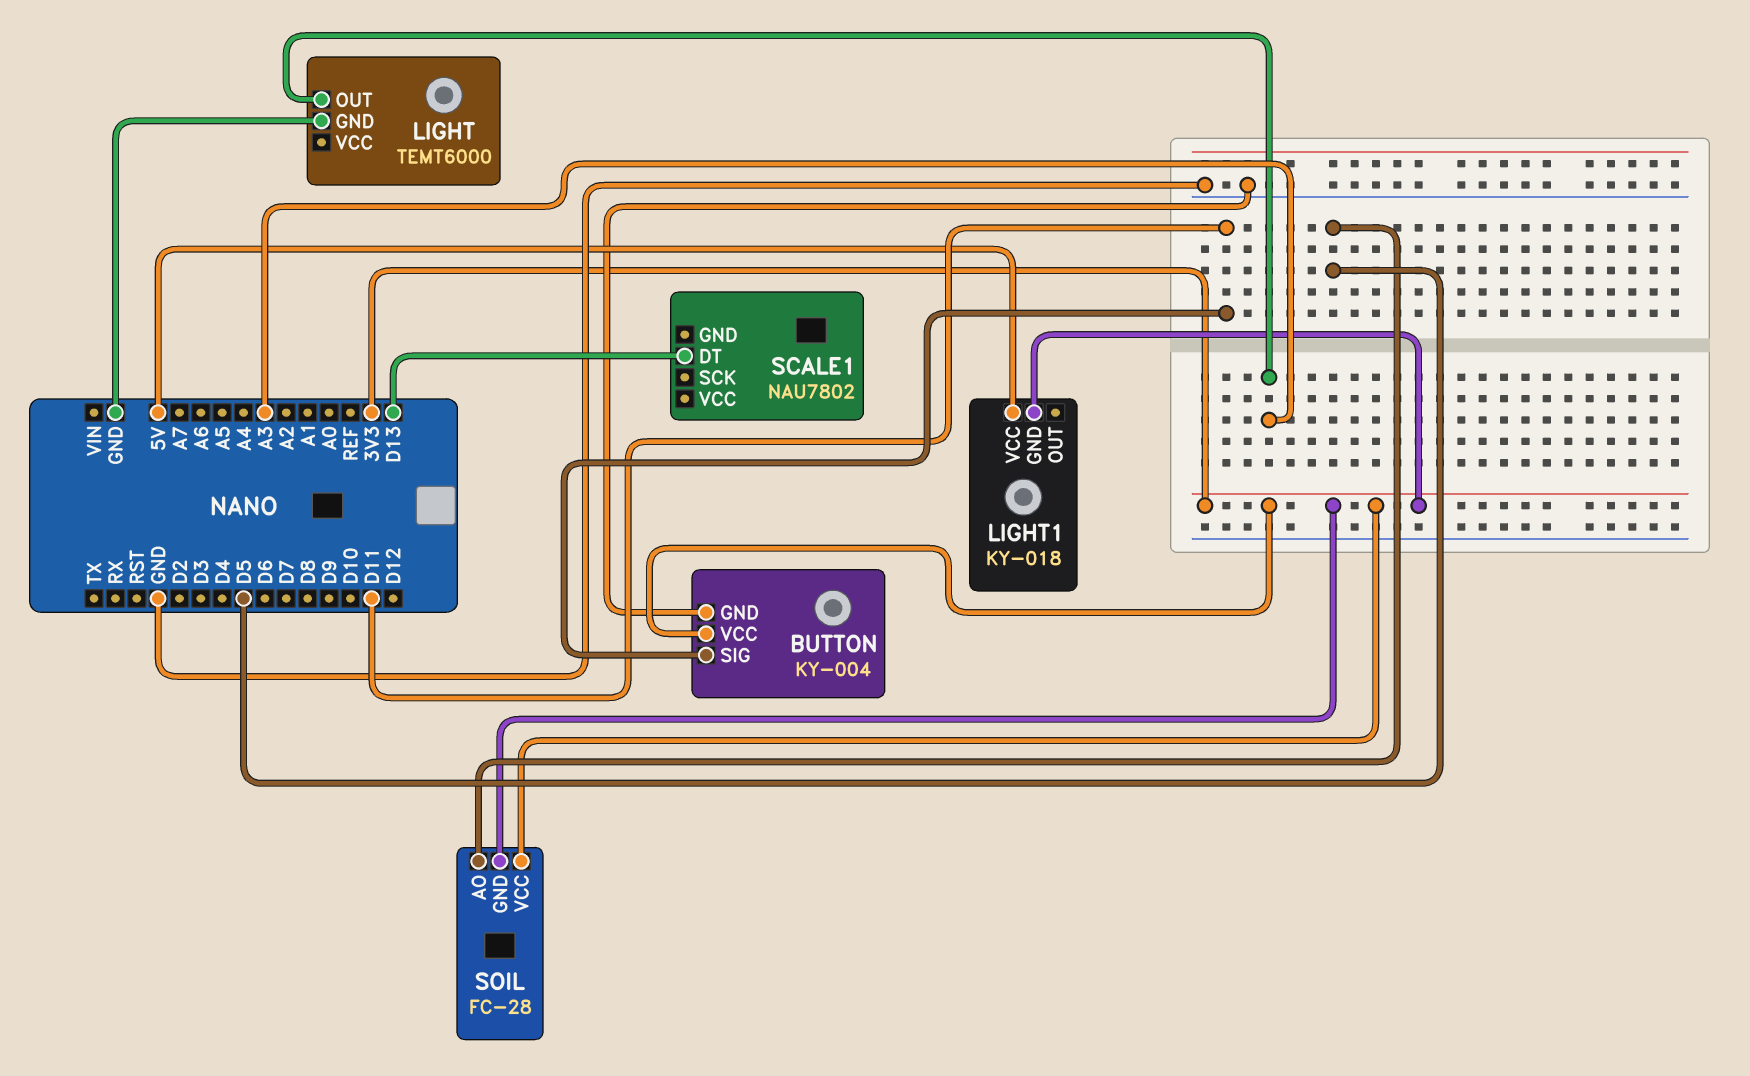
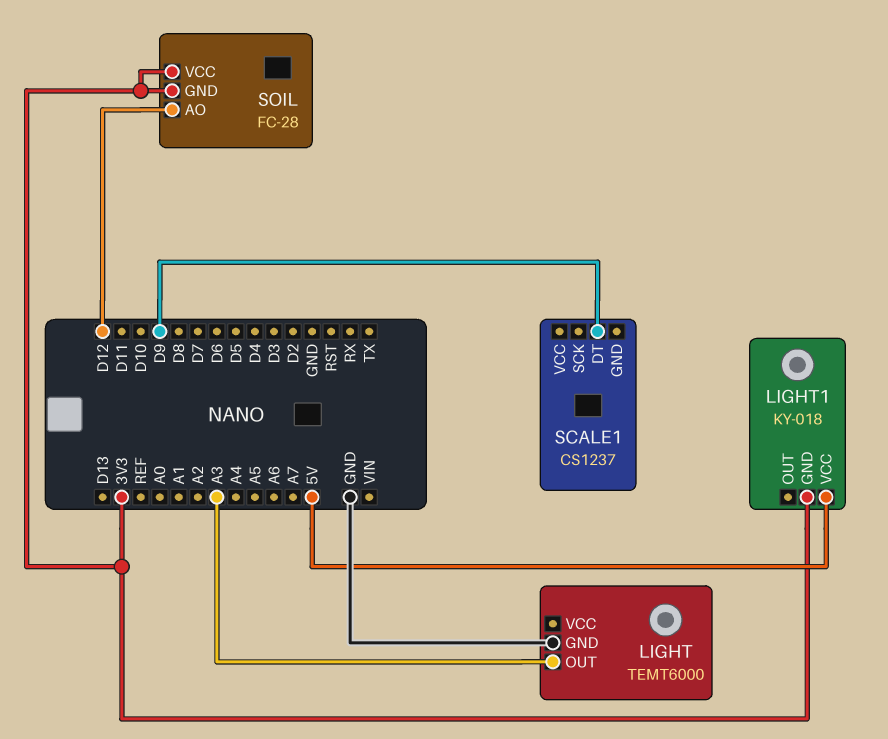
BUTTON: KY-004 -> none
BUTTON pin GND: GND -> none
BUTTON pin SIG: D11 -> none
BUTTON pin VCC: 3V3 -> none
SCALE1: NAU7802 -> CS1237
SCALE1 pin DT: D13 -> D9
SOIL pin AO: D5 -> D12

